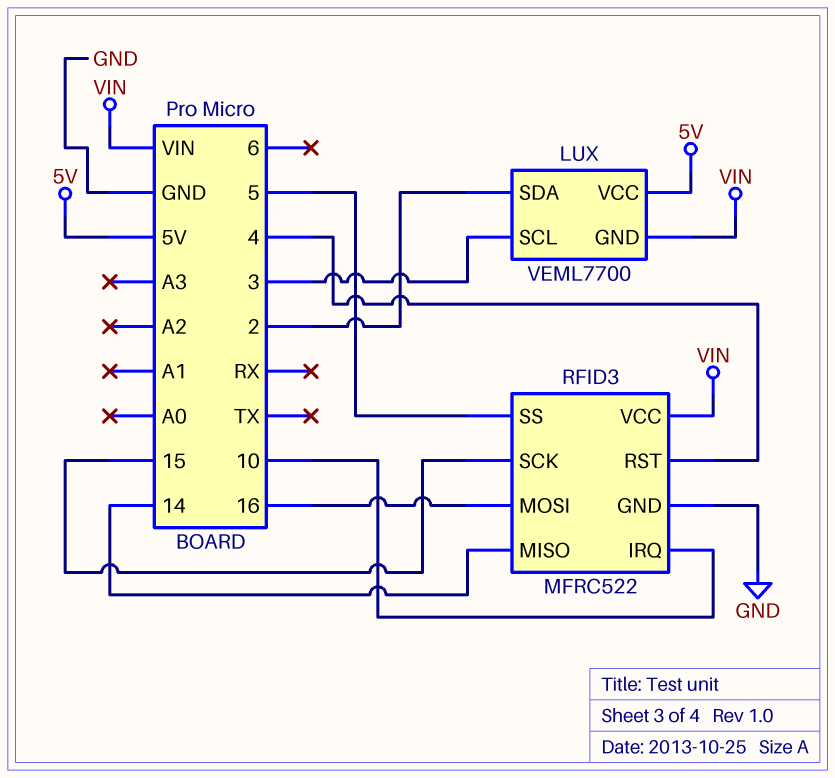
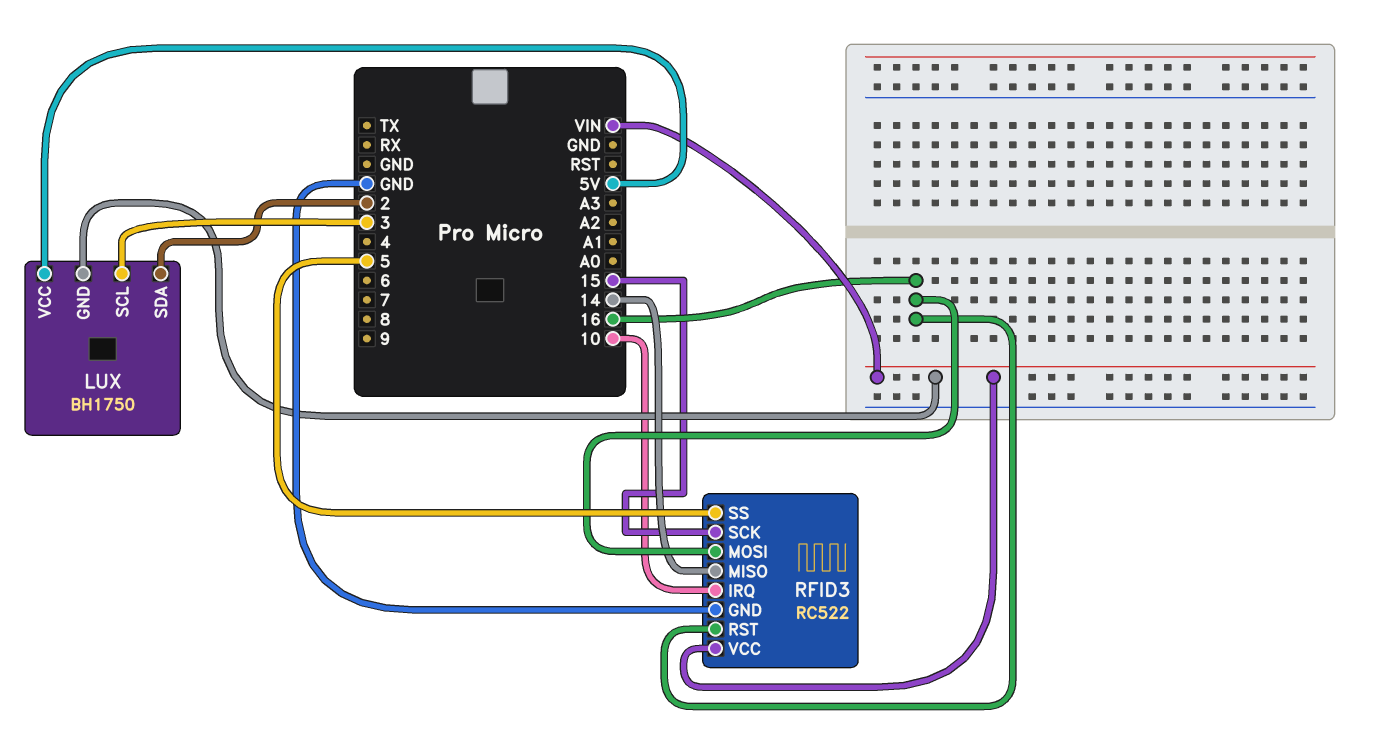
LUX: VEML7700 -> BH1750
RFID3: MFRC522 -> RC522
RFID3 pin RST: 4 -> 16

